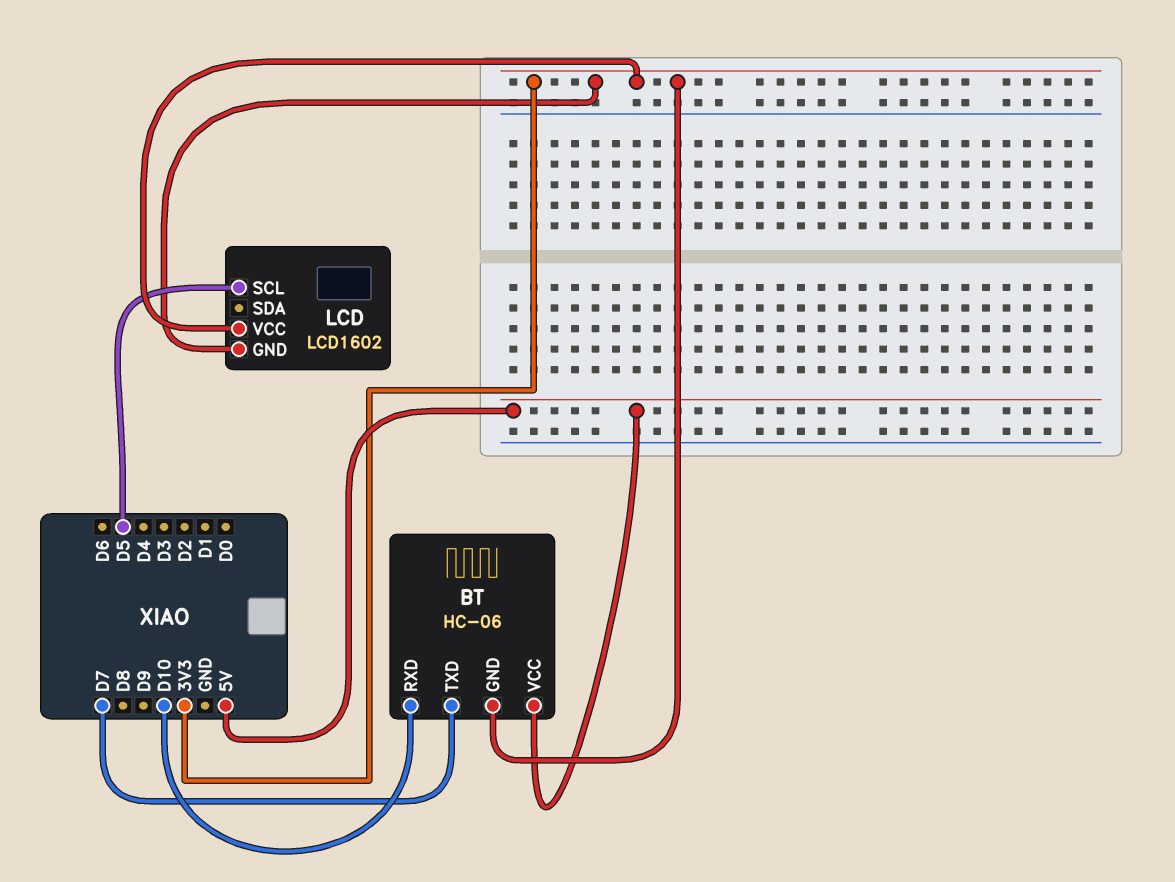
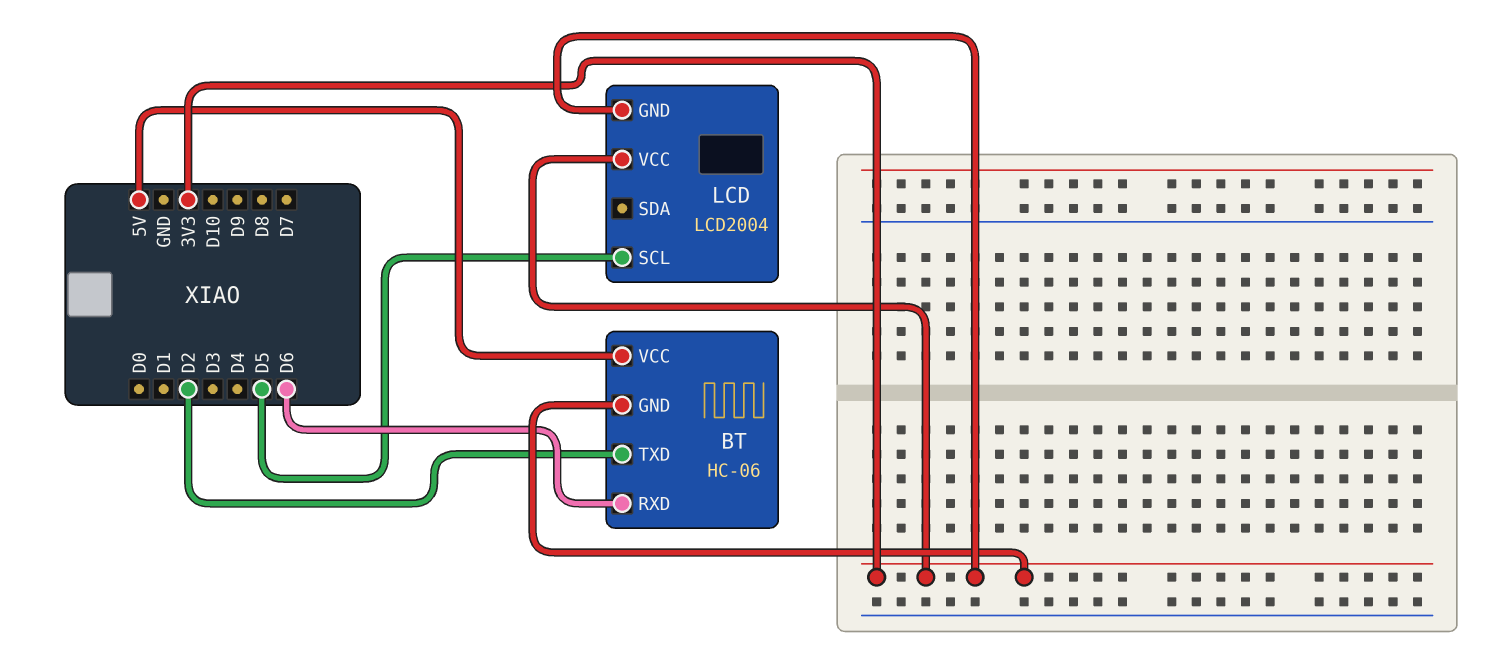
BT pin RXD: D10 -> D6
BT pin TXD: D7 -> D2
LCD: LCD1602 -> LCD2004

